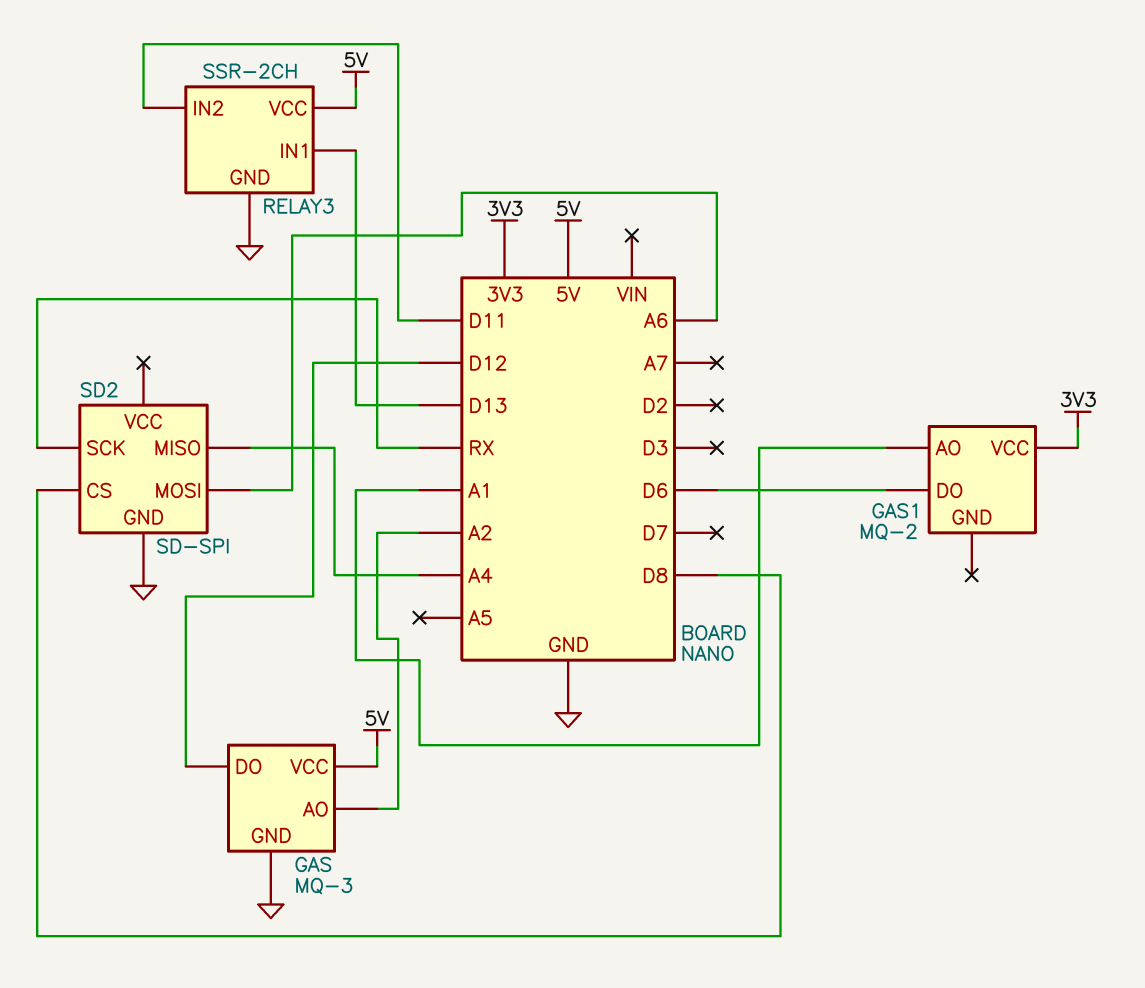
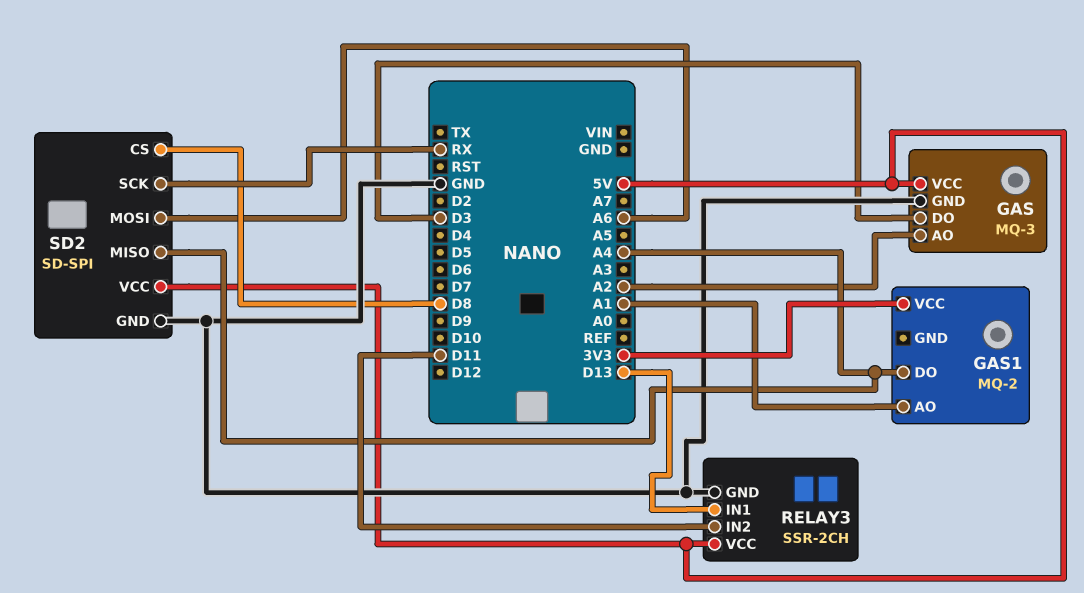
GAS pin DO: D12 -> D3
GAS1 pin DO: D6 -> A4
SD2 pin VCC: none -> 5V

